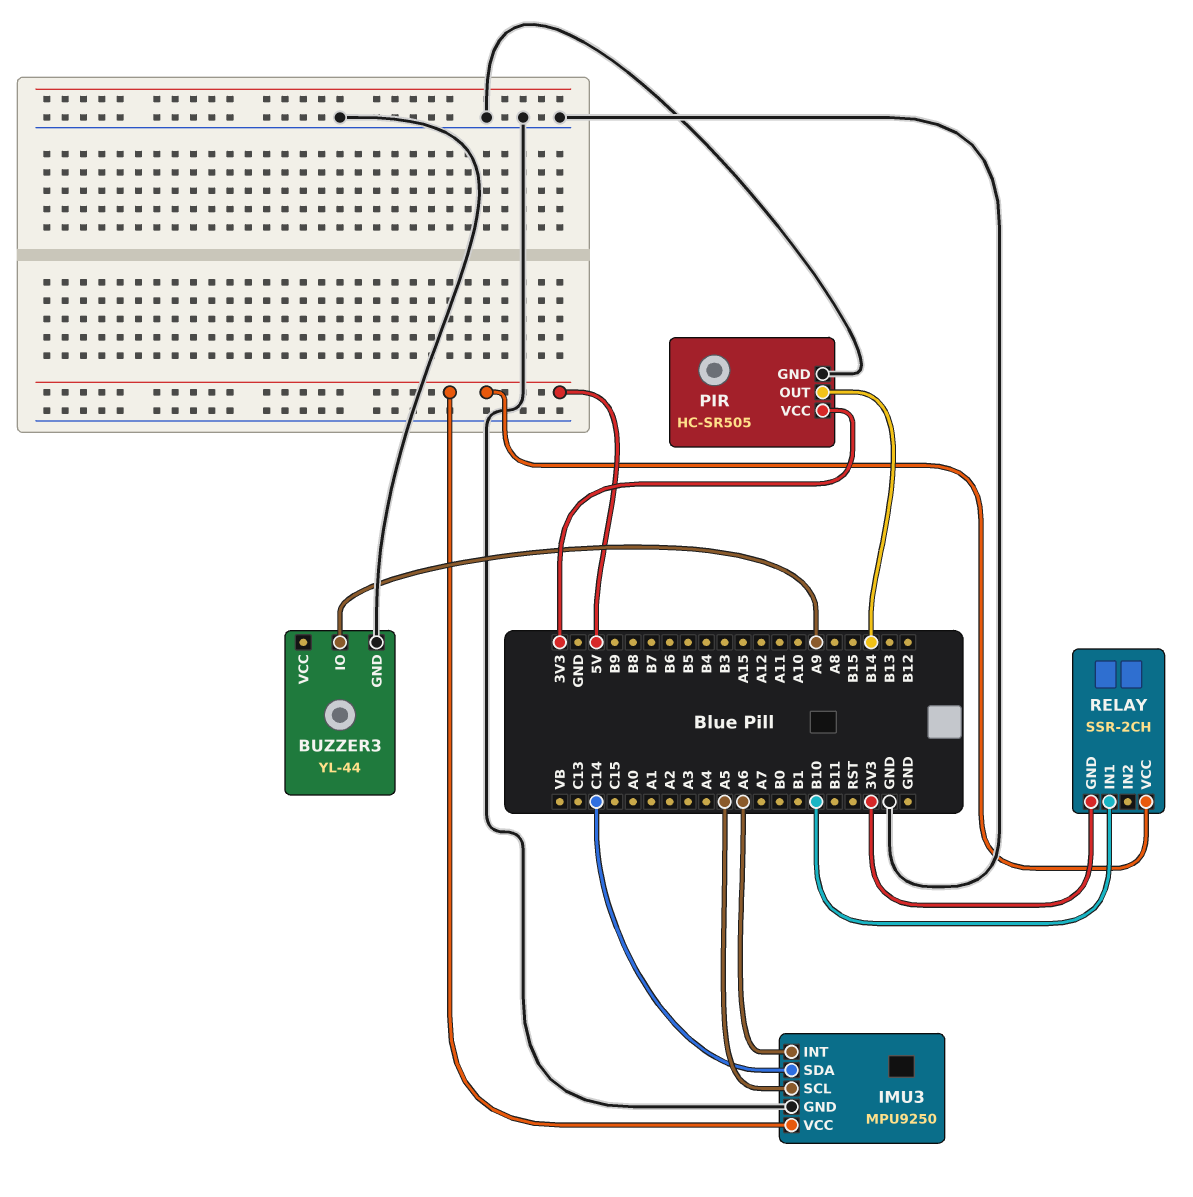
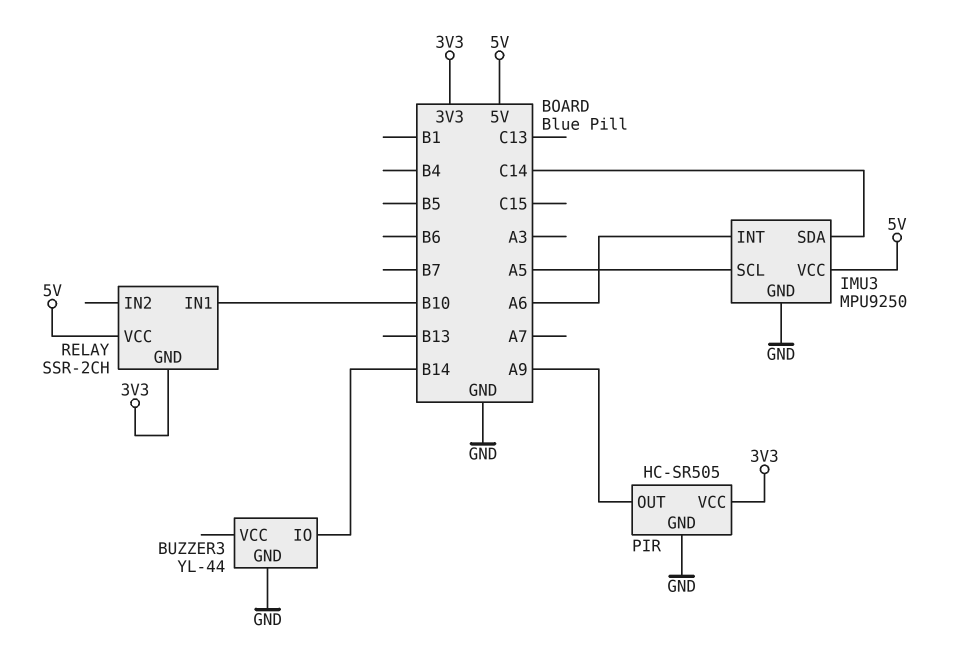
BUZZER3 pin IO: A9 -> B14
PIR pin OUT: B14 -> A9

